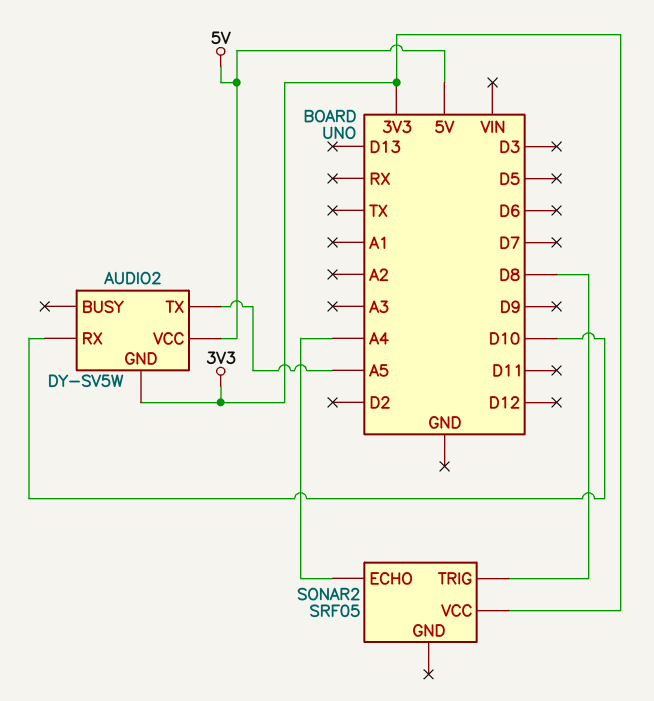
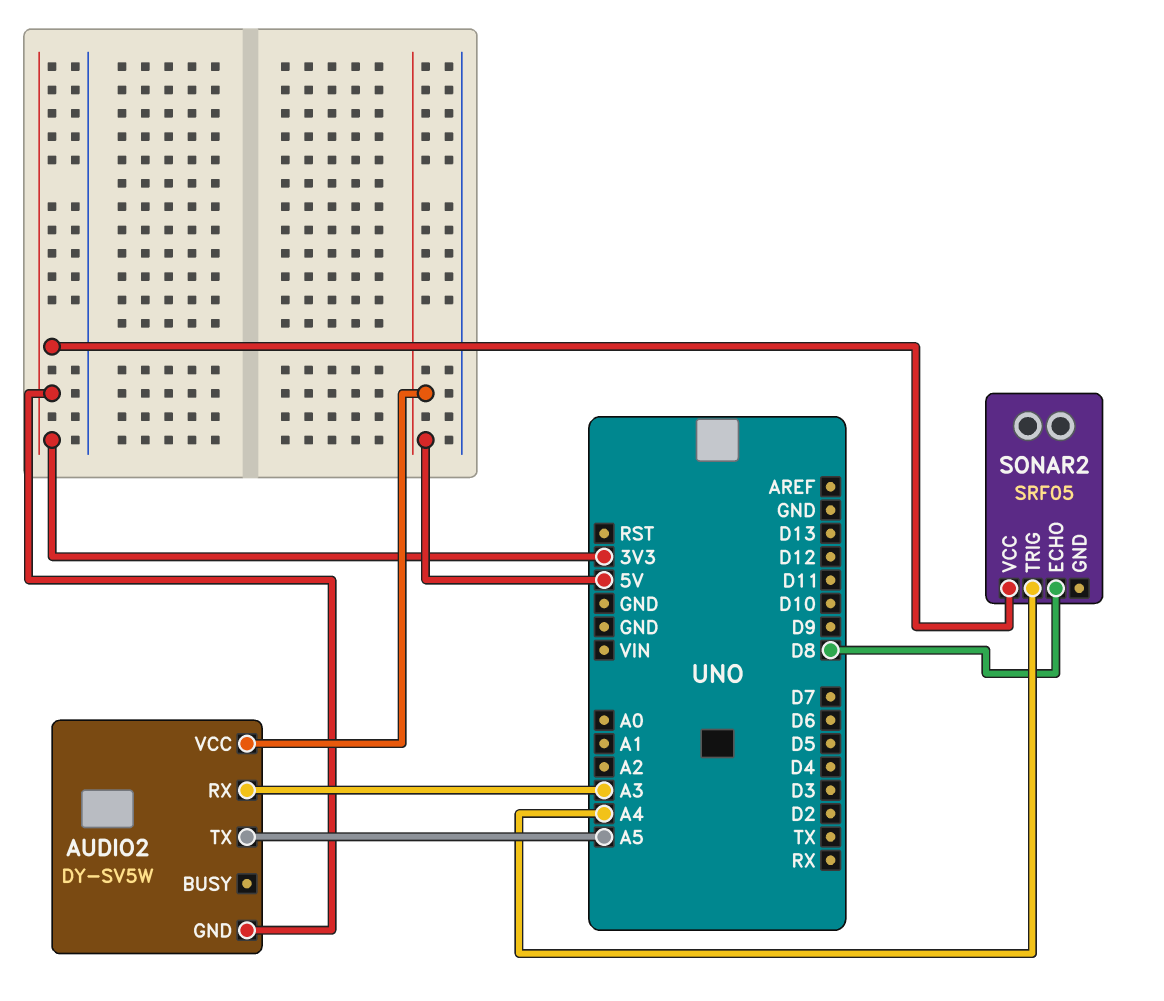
AUDIO2 pin RX: D10 -> A3
SONAR2 pin ECHO: A4 -> D8
SONAR2 pin TRIG: D8 -> A4

